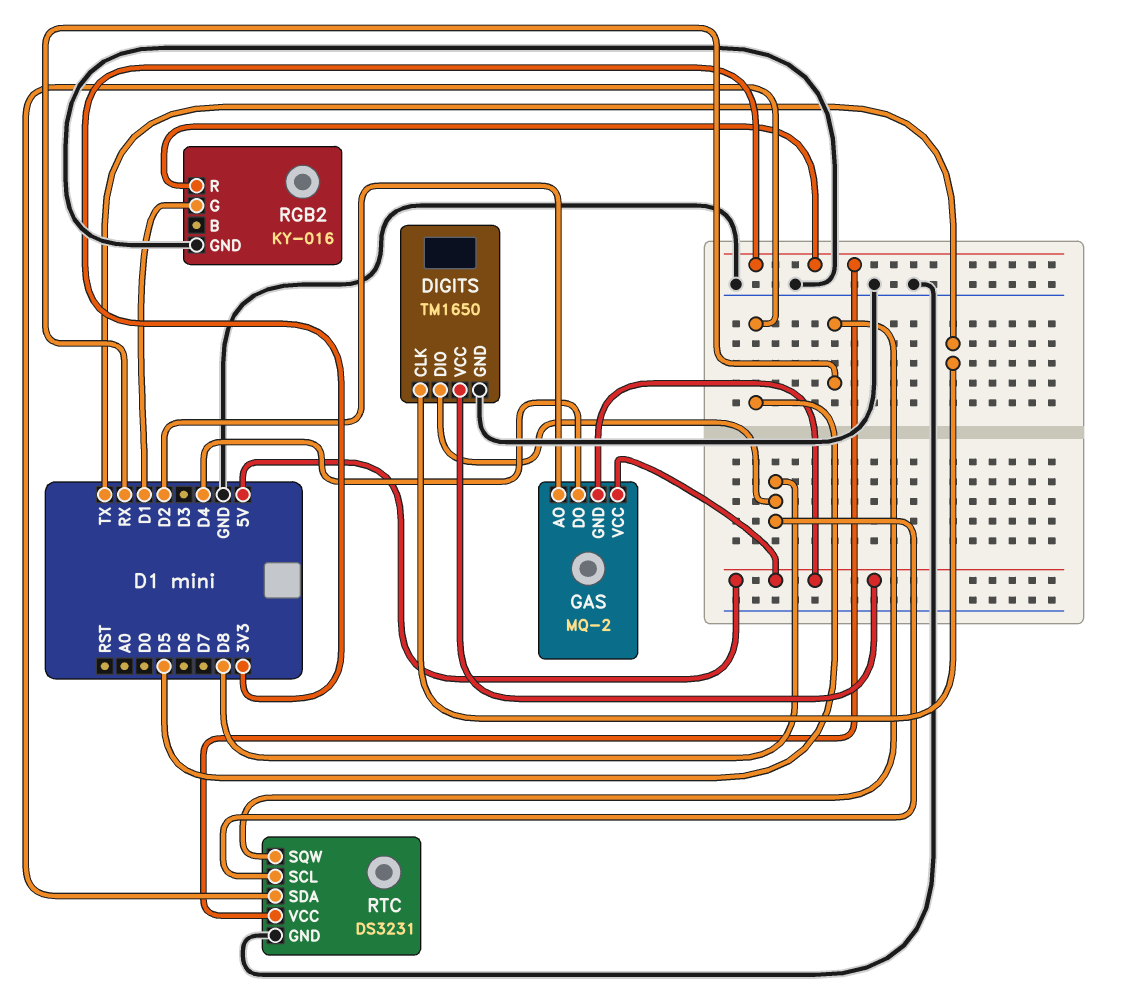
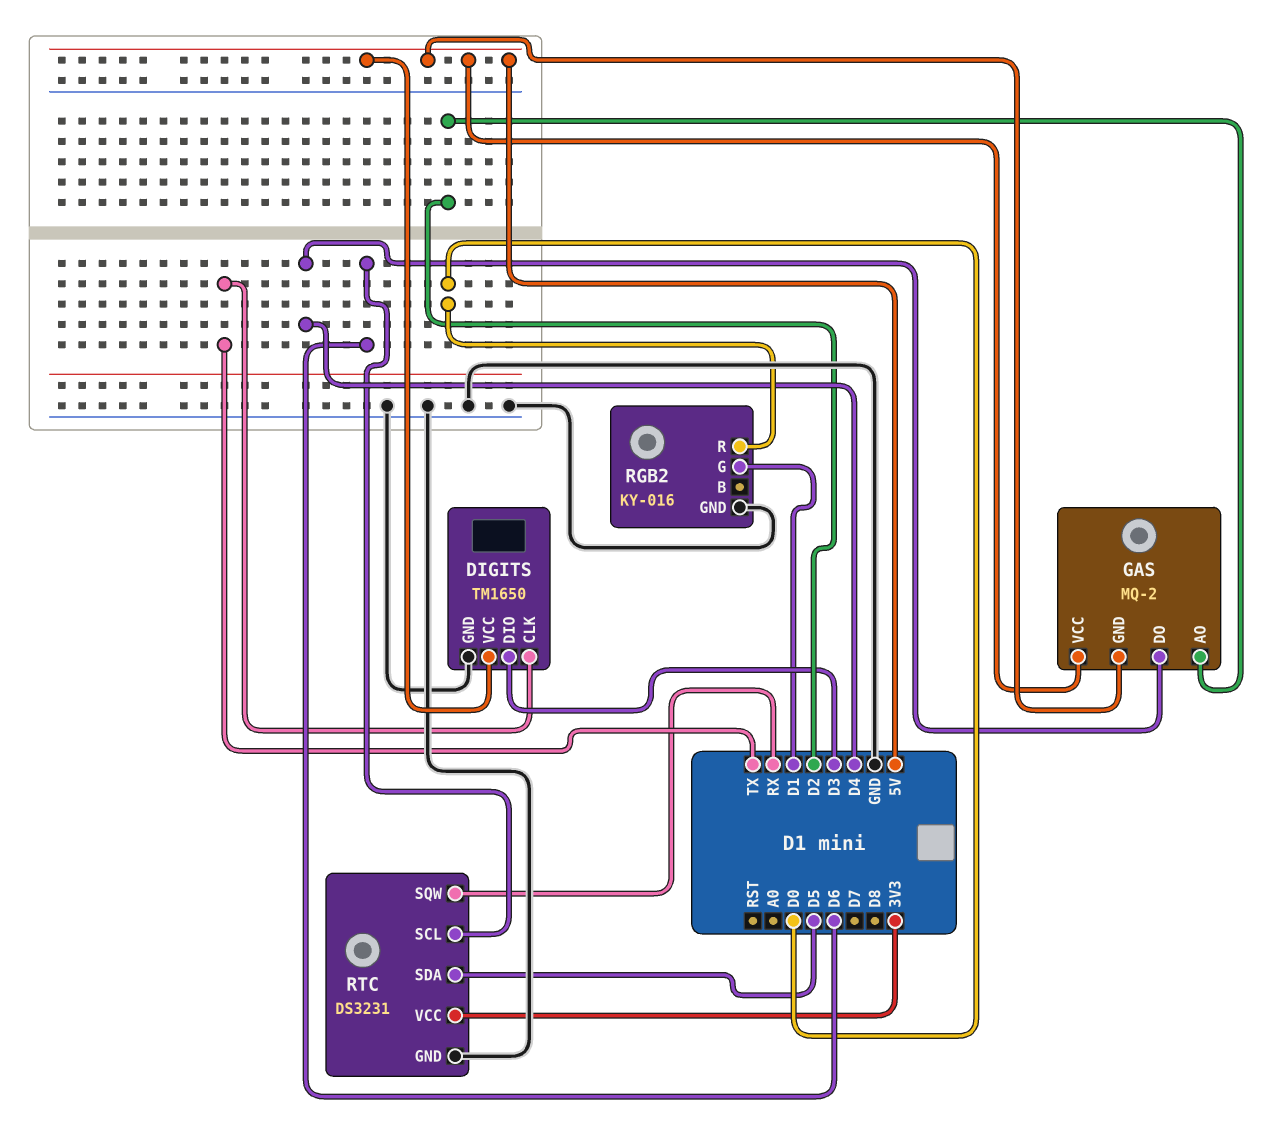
DIGITS pin DIO: D8 -> D3
RGB2 pin R: 3V3 -> D0
RTC pin SCL: D8 -> D6

